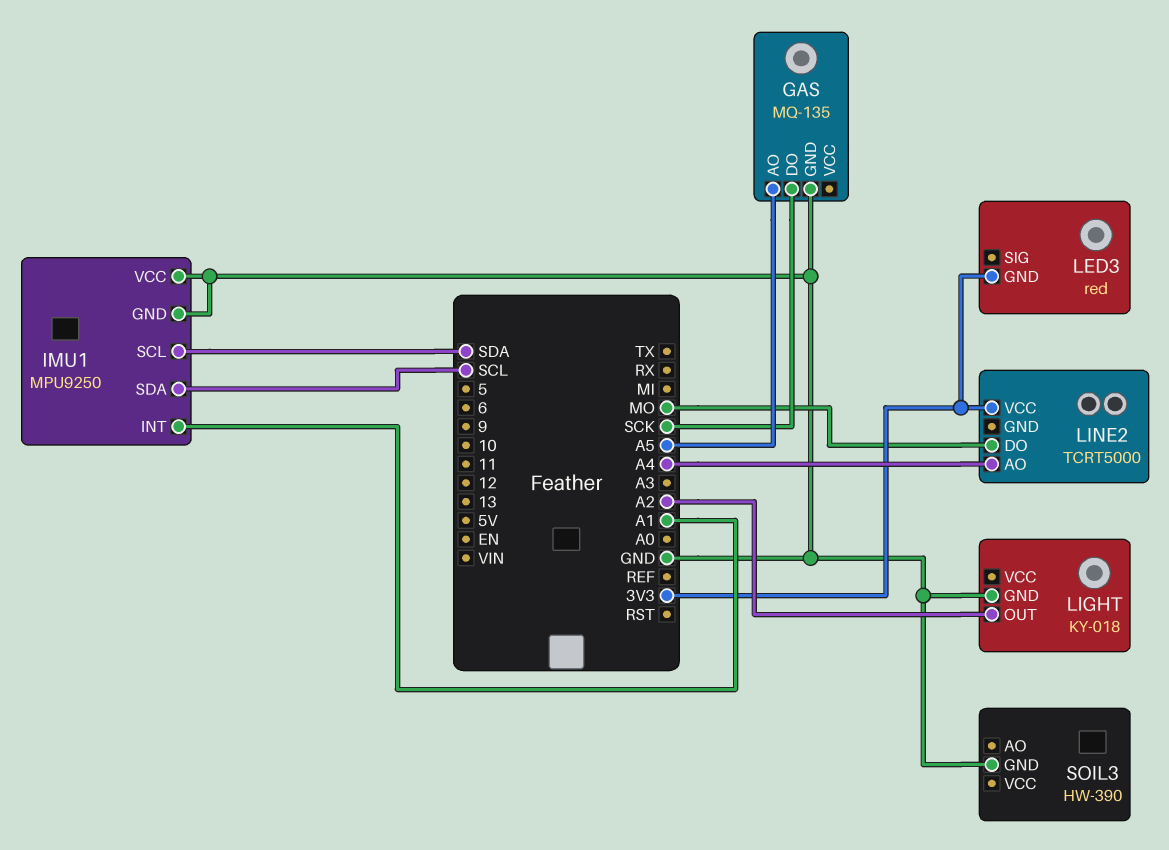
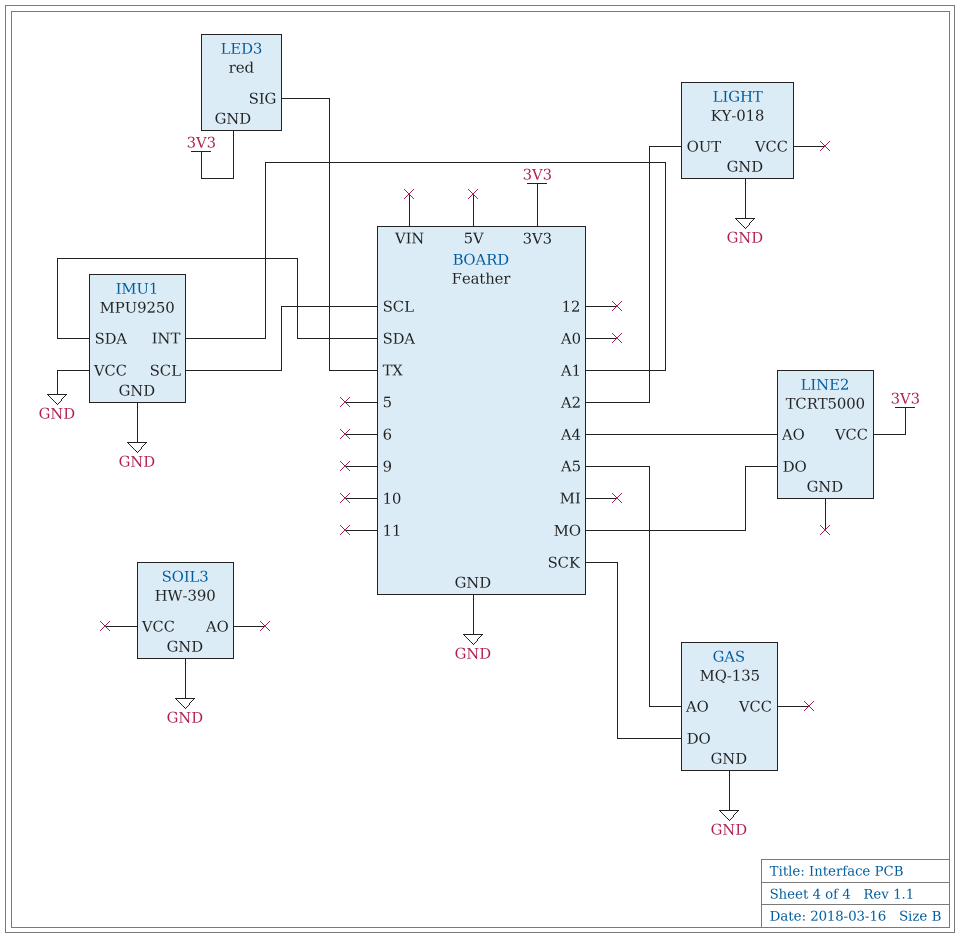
IMU1 pin SCL: SDA -> SCL
IMU1 pin SDA: SCL -> SDA
LED3 pin SIG: none -> TX

